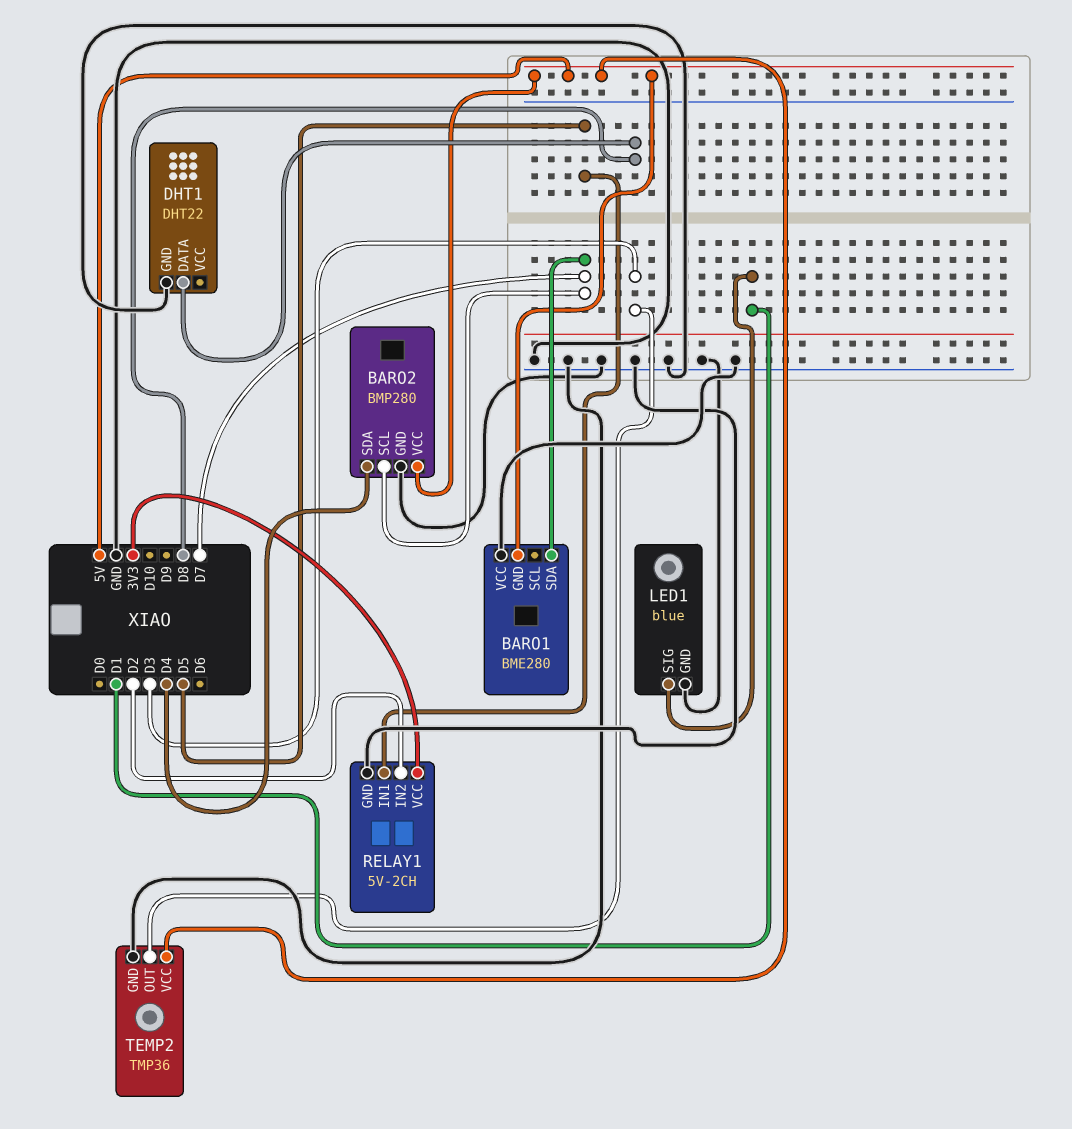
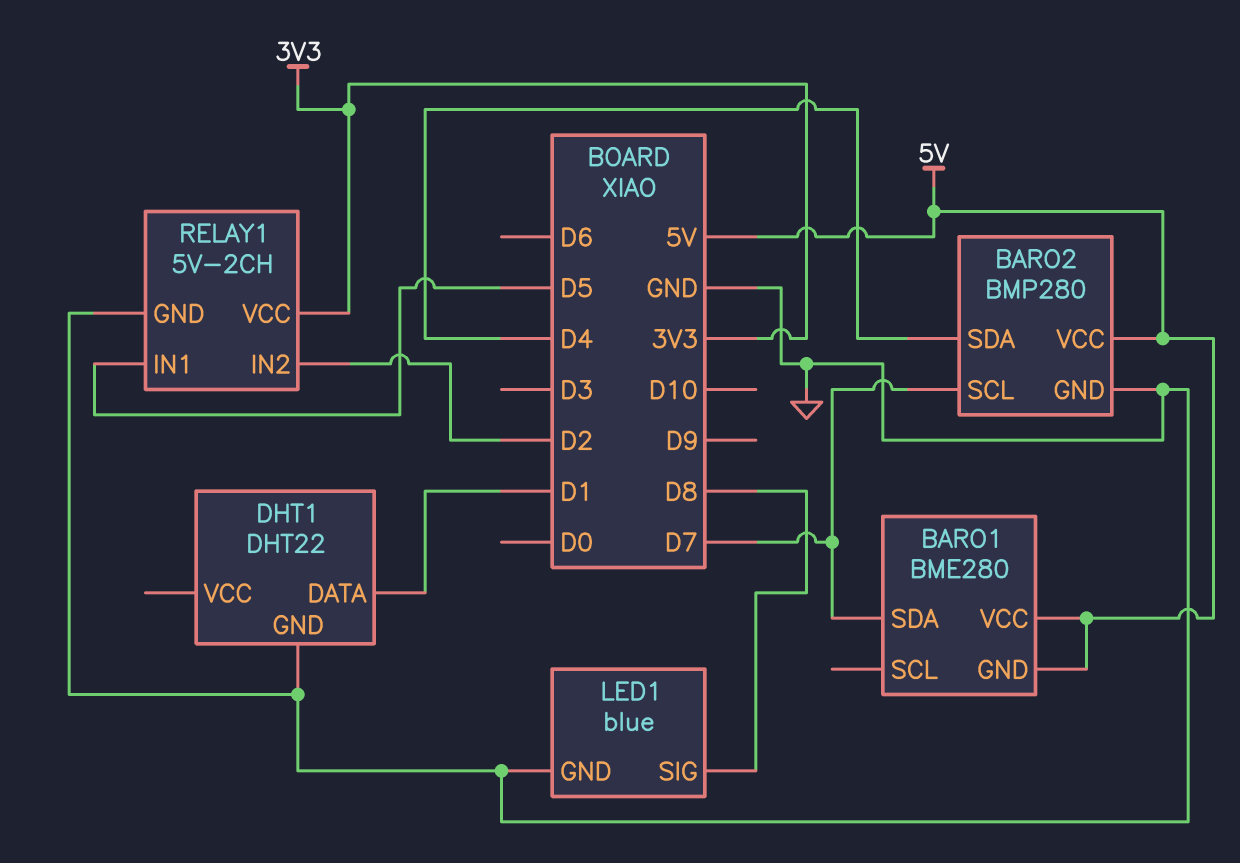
BARO1 pin VCC: GND -> 5V
DHT1 pin DATA: D8 -> D1
LED1 pin SIG: D1 -> D8
TEMP2: TMP36 -> none
TEMP2 pin GND: GND -> none
TEMP2 pin OUT: D3 -> none
TEMP2 pin VCC: 5V -> none

